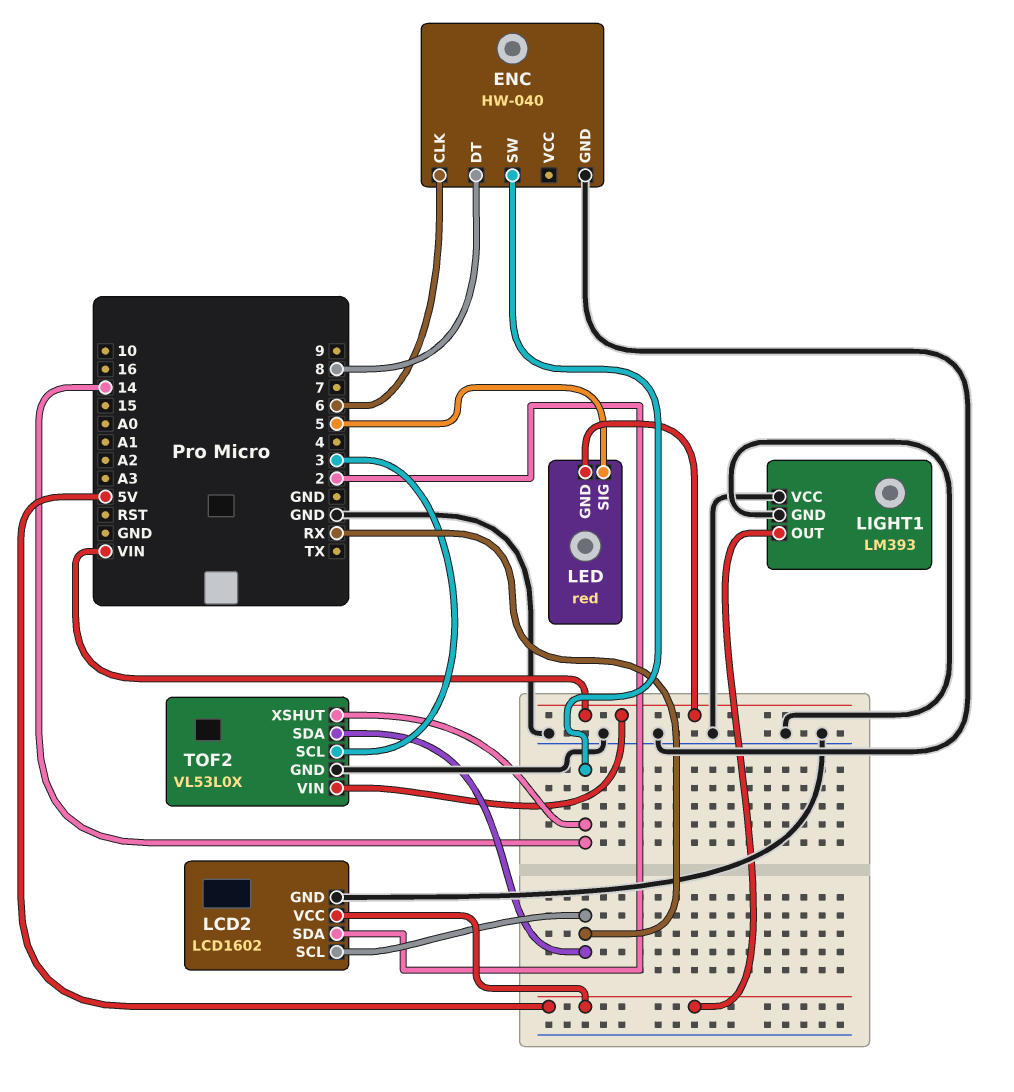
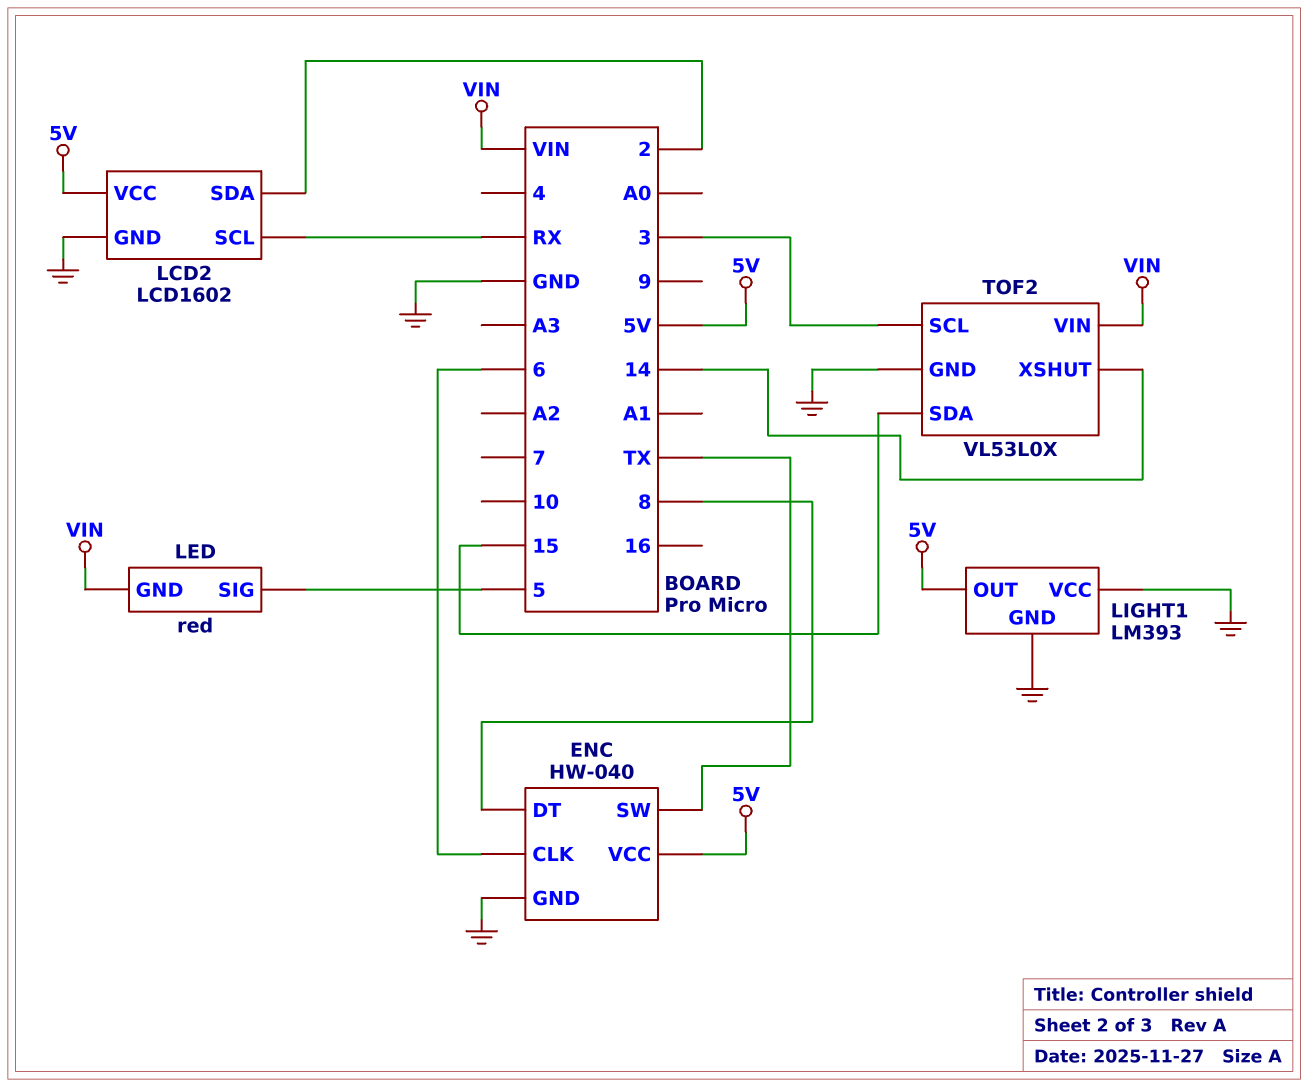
ENC pin SW: 14 -> TX
ENC pin VCC: none -> 5V
TOF2 pin SDA: RX -> 15

